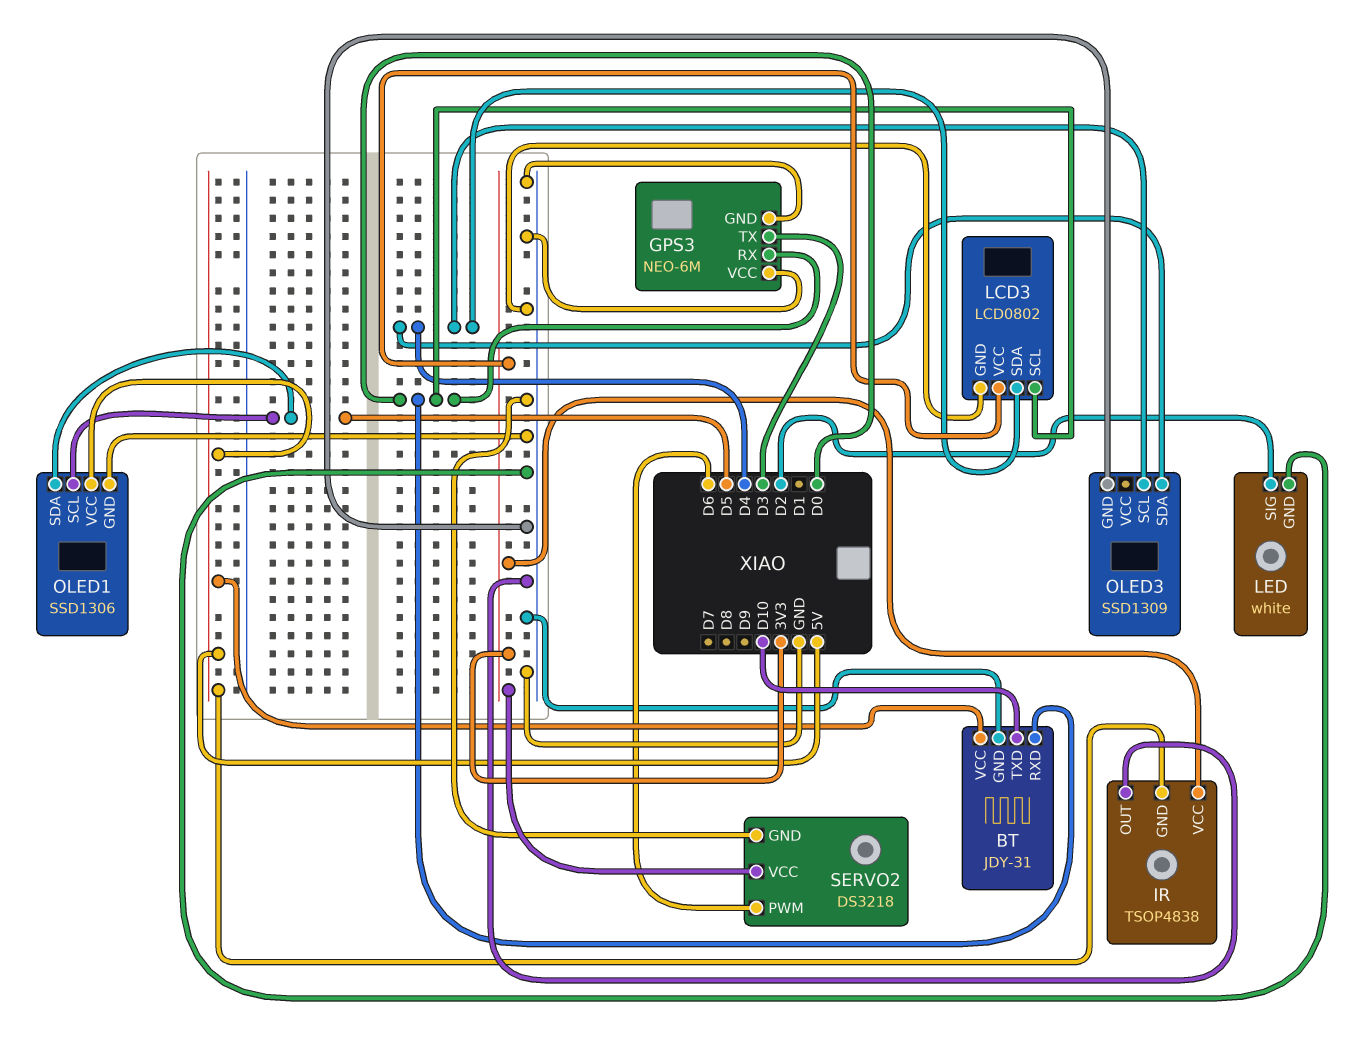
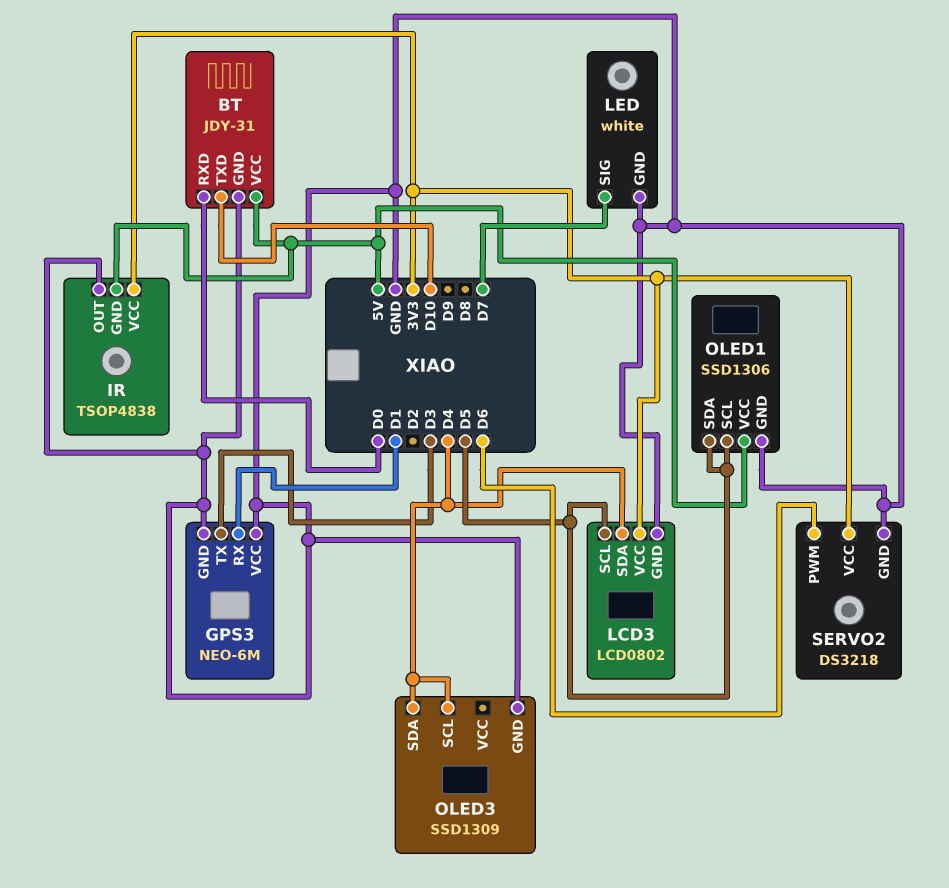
GPS3 pin RX: D0 -> D1
LCD3 pin SCL: D0 -> D5
LED pin SIG: D2 -> D7

